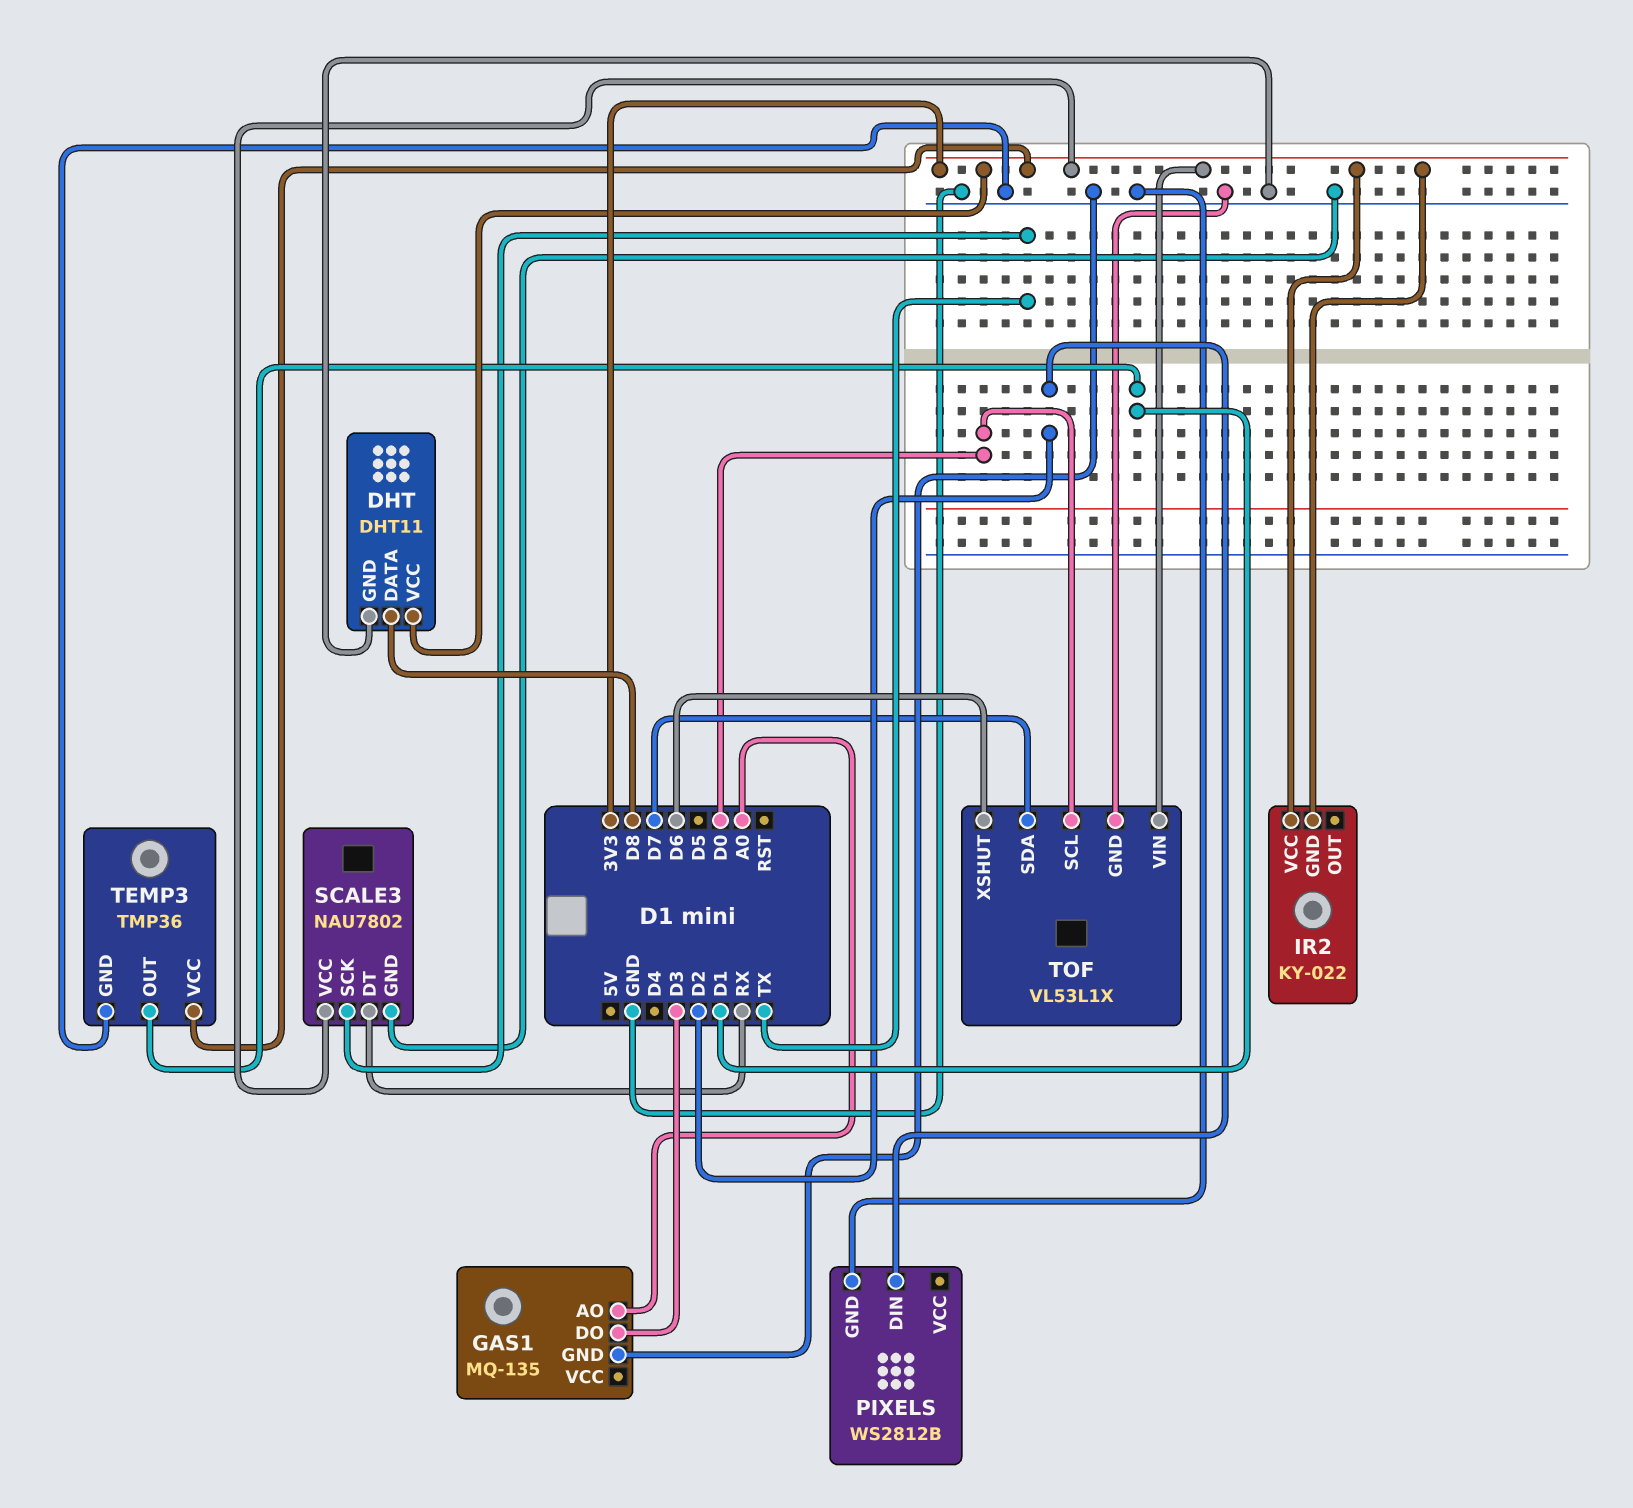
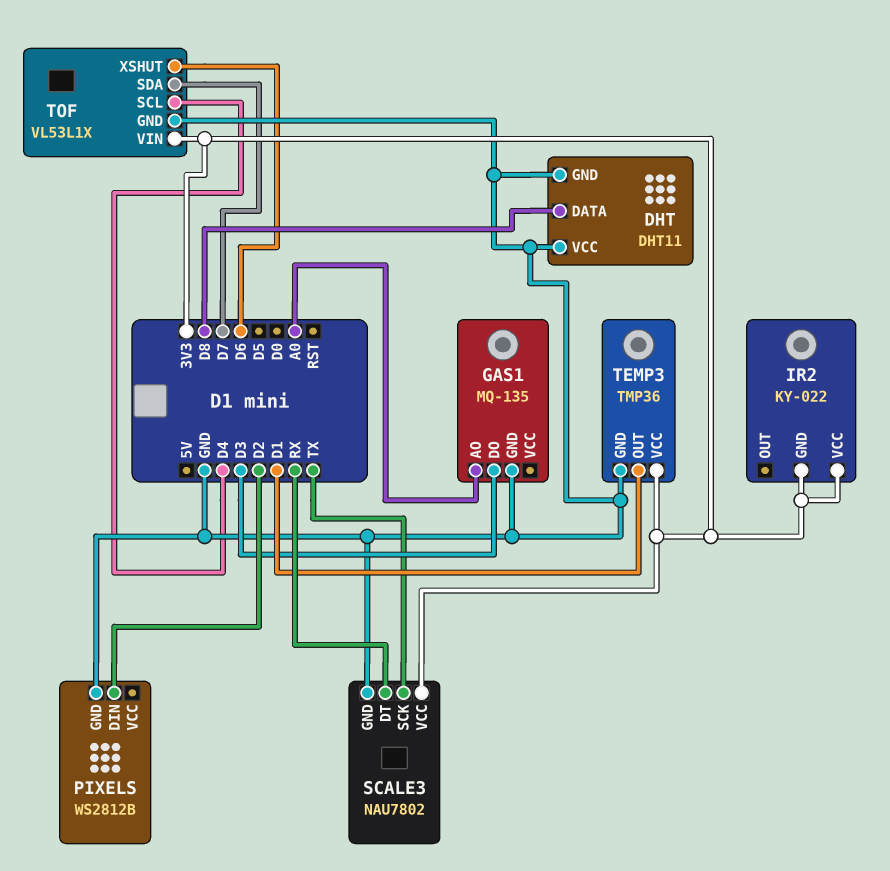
DHT pin VCC: 3V3 -> GND
TOF pin SCL: D0 -> D4

